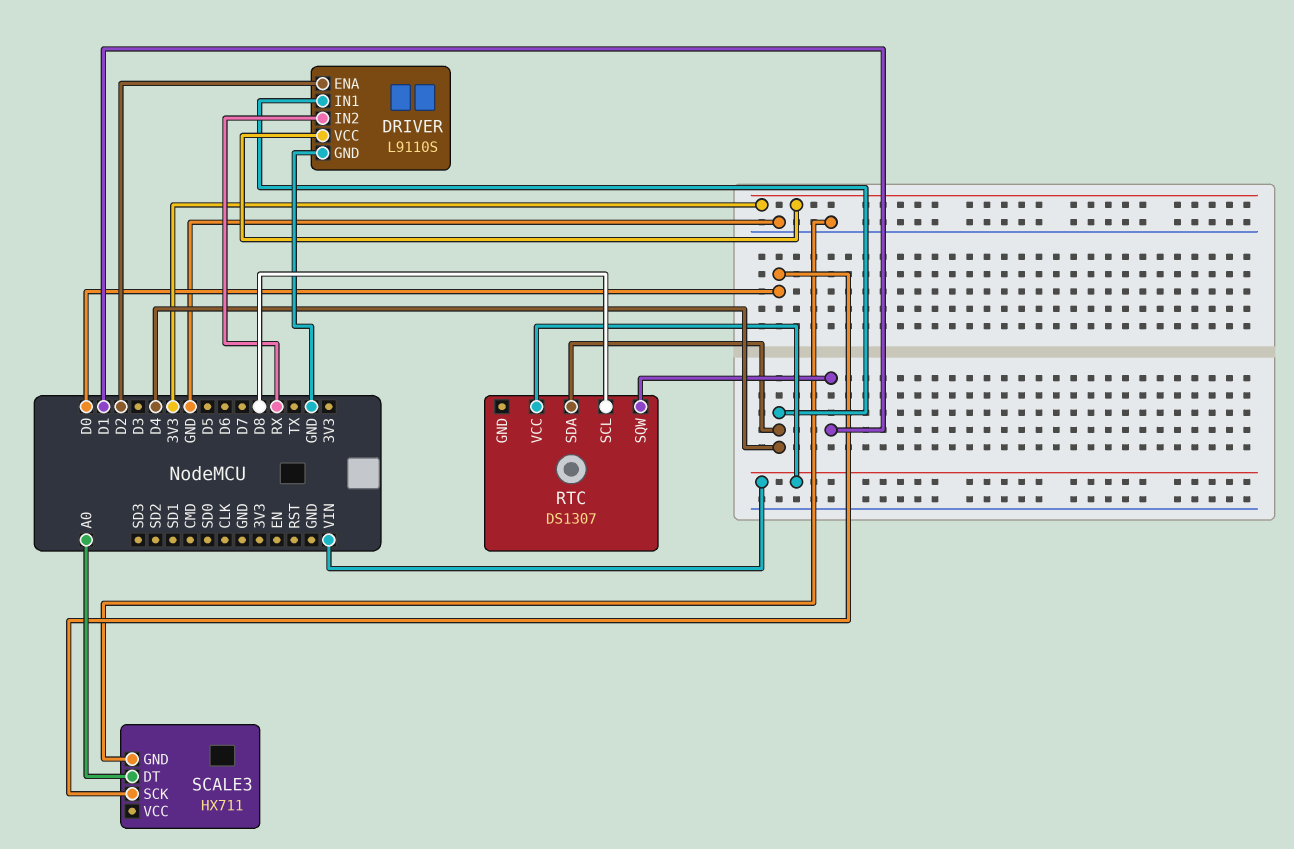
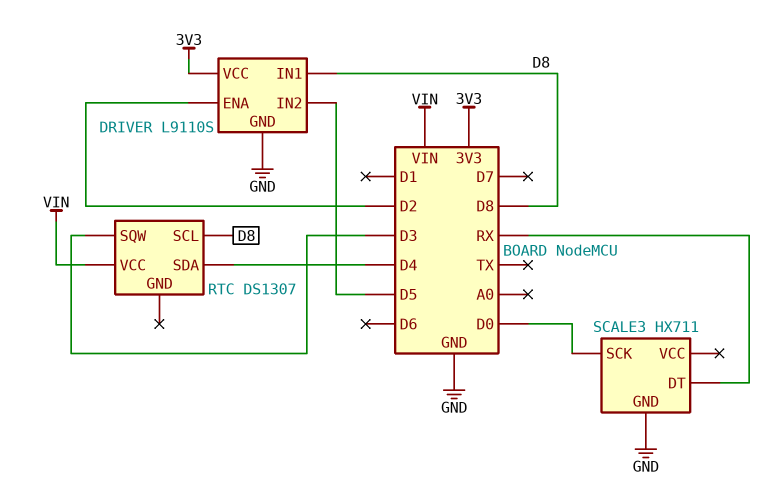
DRIVER pin IN1: D4 -> D8
DRIVER pin IN2: RX -> D5
RTC pin SQW: D1 -> D3
SCALE3 pin DT: A0 -> RX

